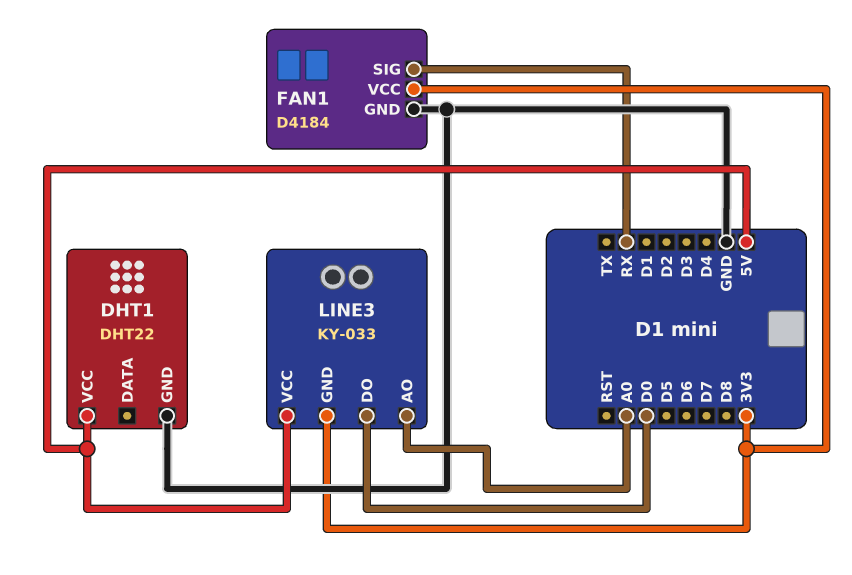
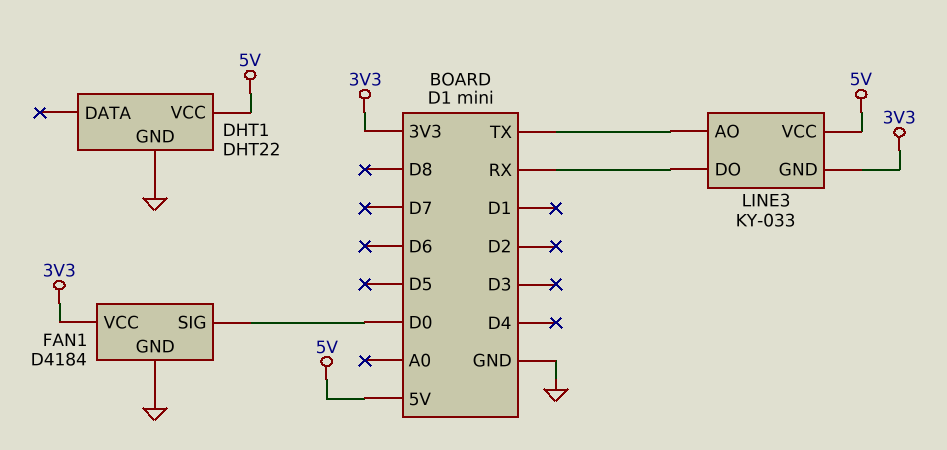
FAN1 pin SIG: RX -> D0
LINE3 pin AO: A0 -> TX
LINE3 pin DO: D0 -> RX

